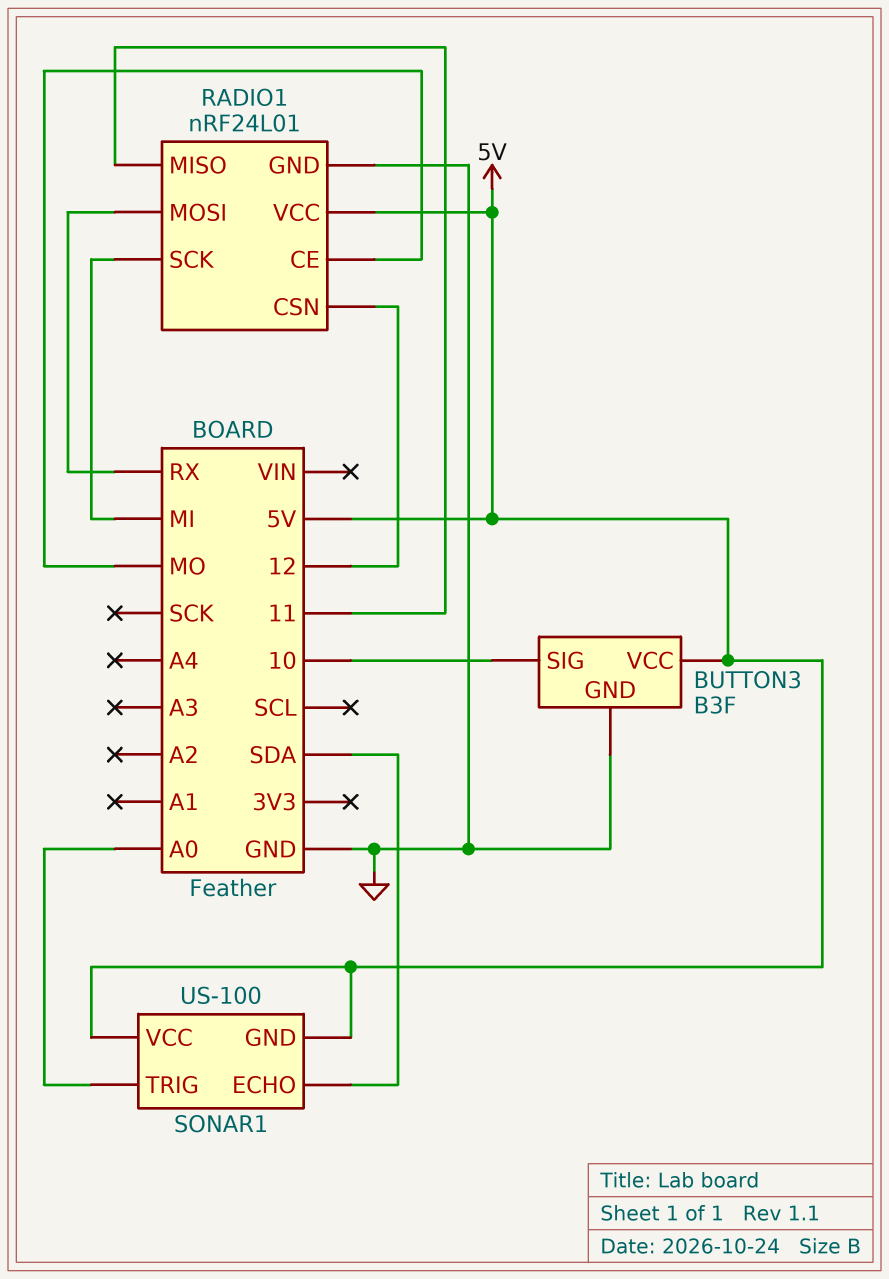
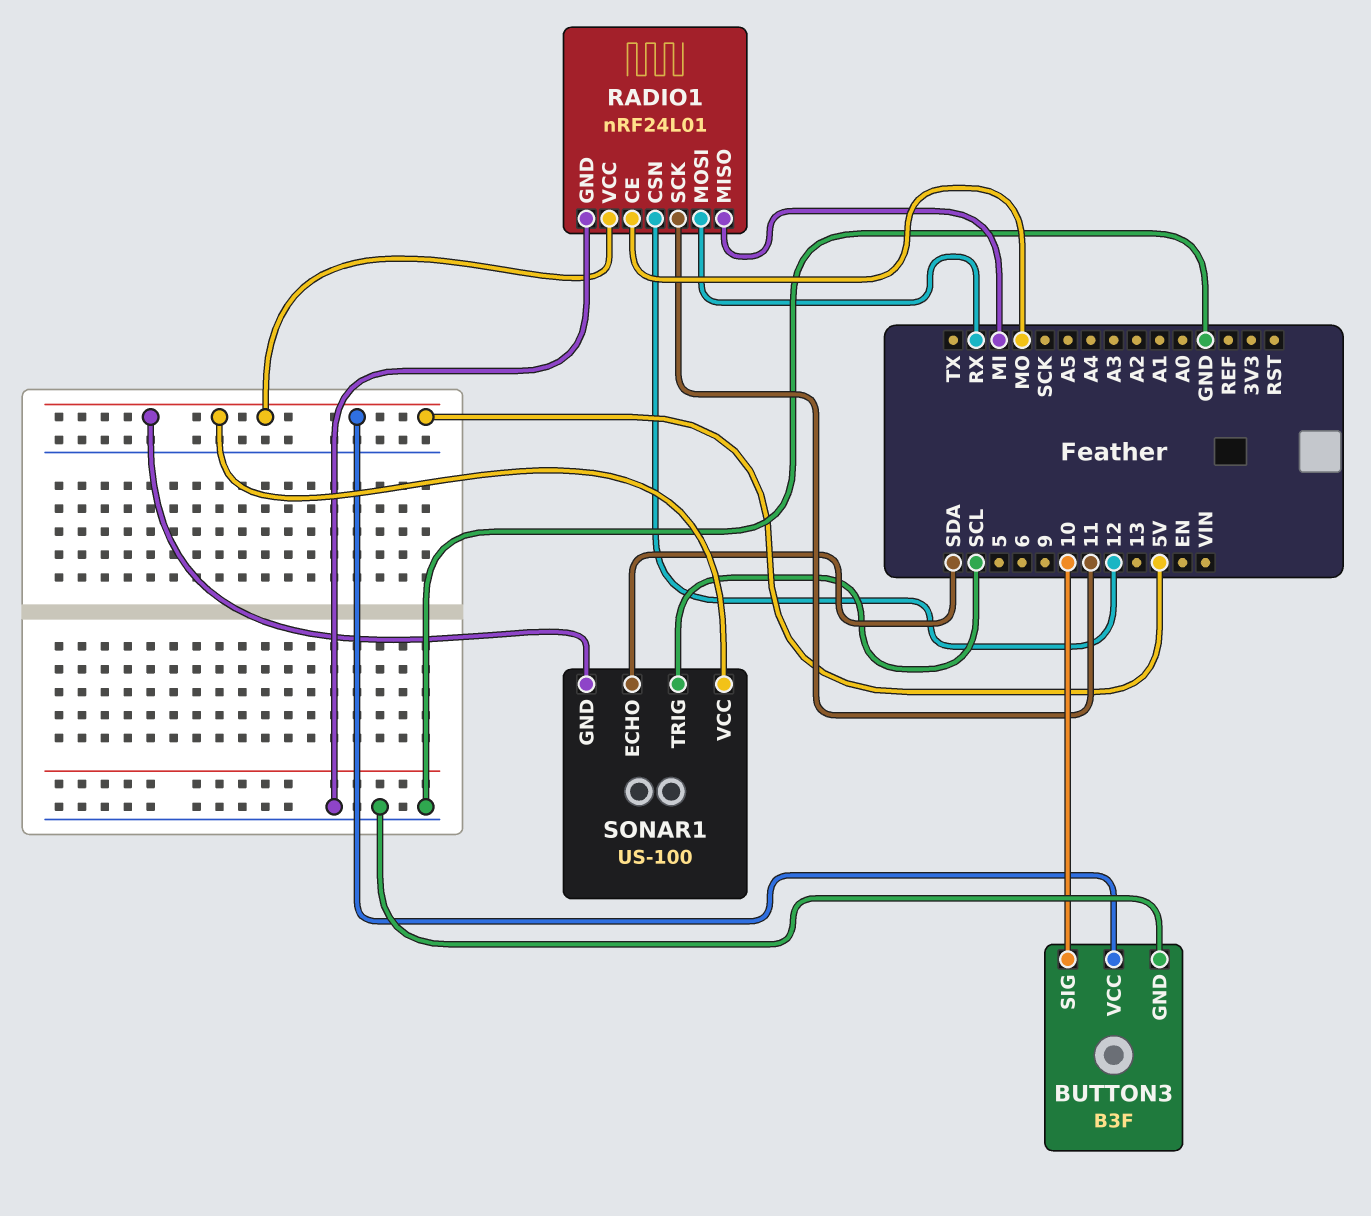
RADIO1 pin MISO: 11 -> MI
RADIO1 pin SCK: MI -> 11
SONAR1 pin TRIG: A0 -> SCL

